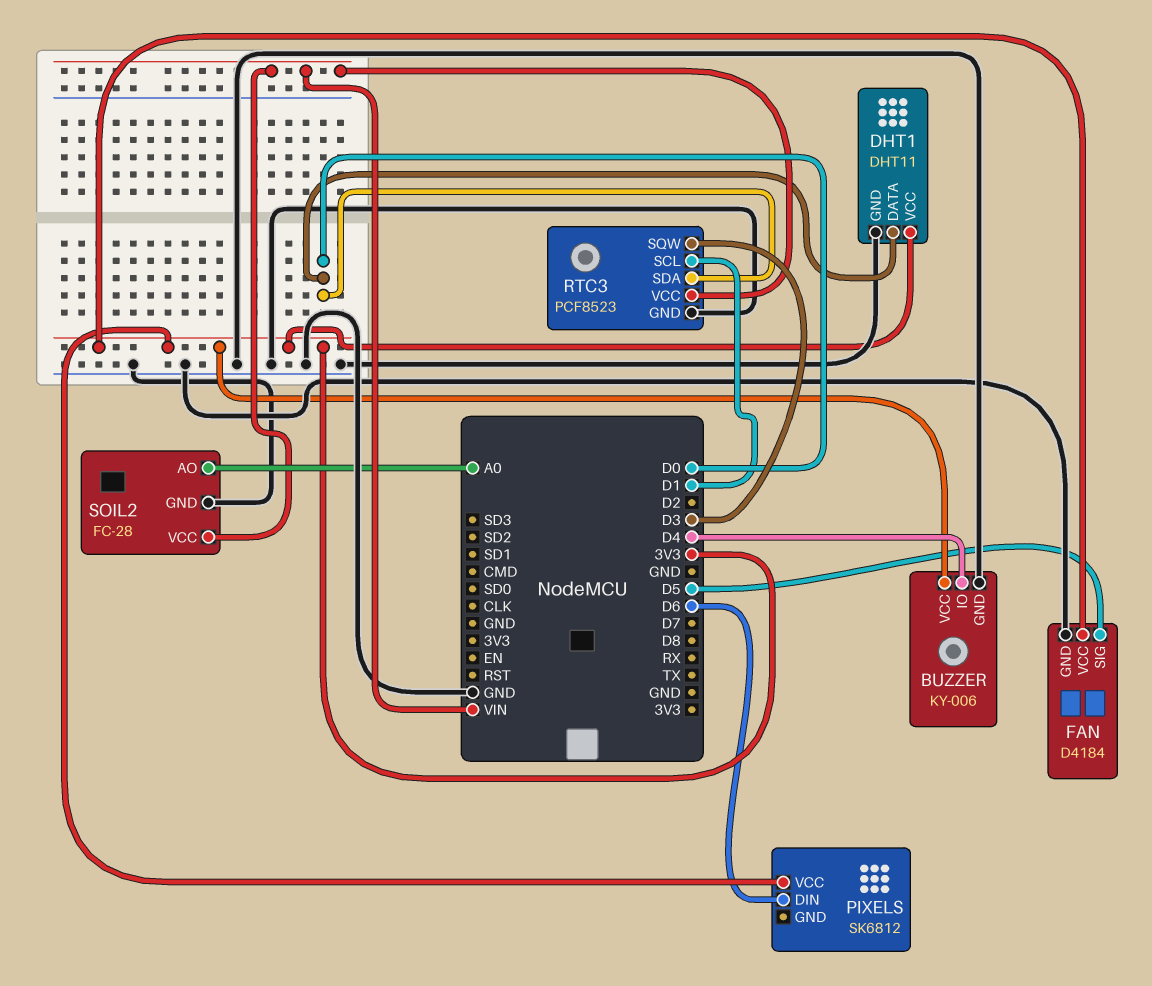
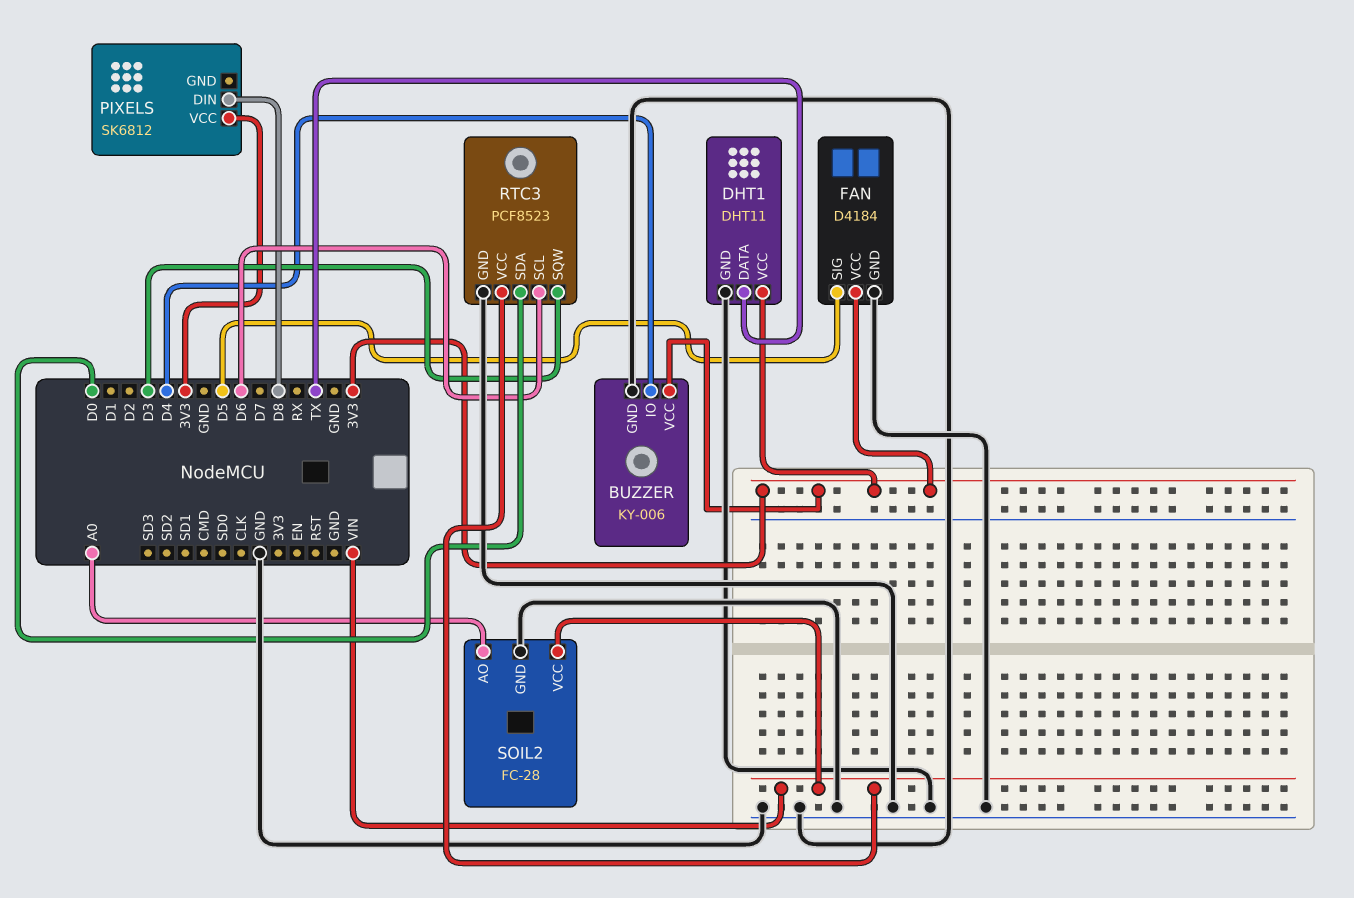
DHT1 pin DATA: D0 -> TX
PIXELS pin DIN: D6 -> D8
RTC3 pin SCL: D1 -> D6

